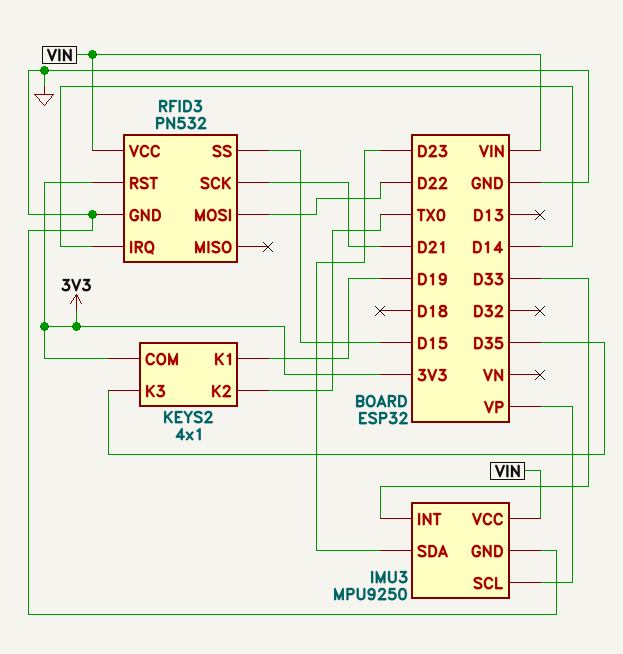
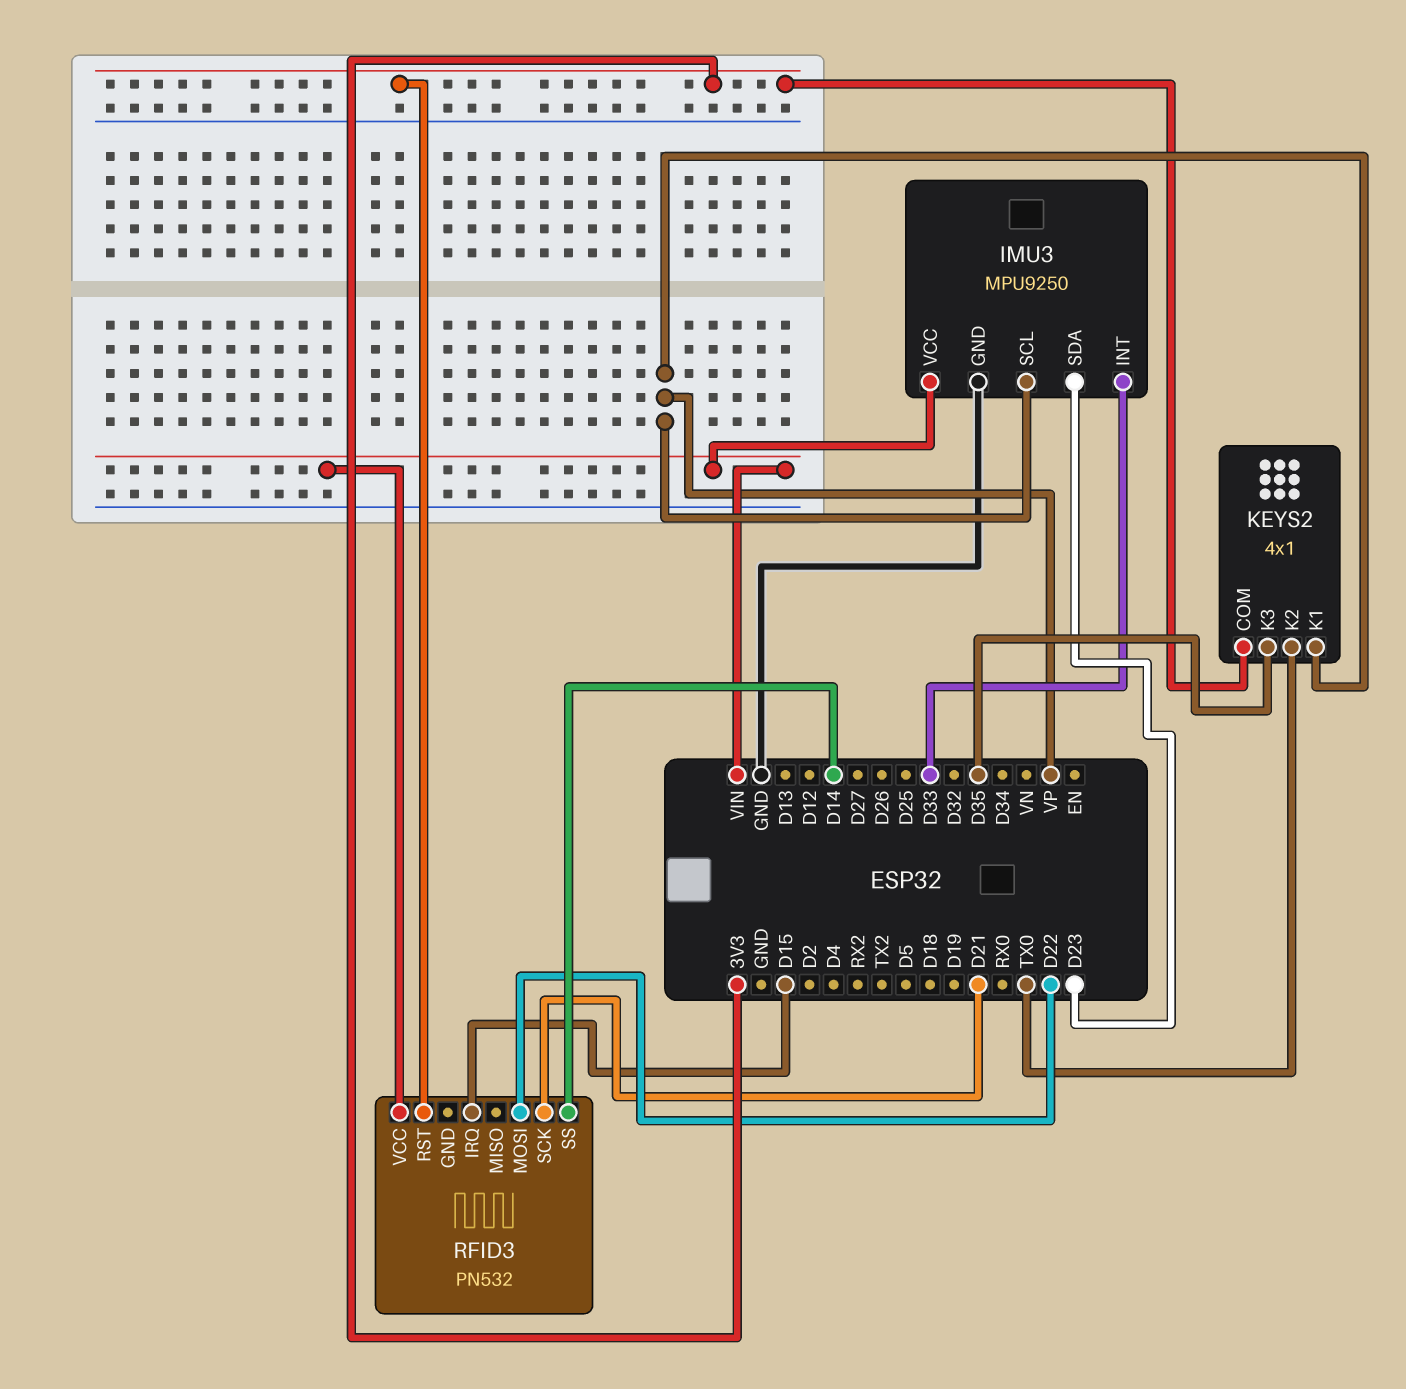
KEYS2 pin K1: D19 -> VP
RFID3 pin GND: GND -> none
RFID3 pin IRQ: D14 -> D15
RFID3 pin SS: D15 -> D14

